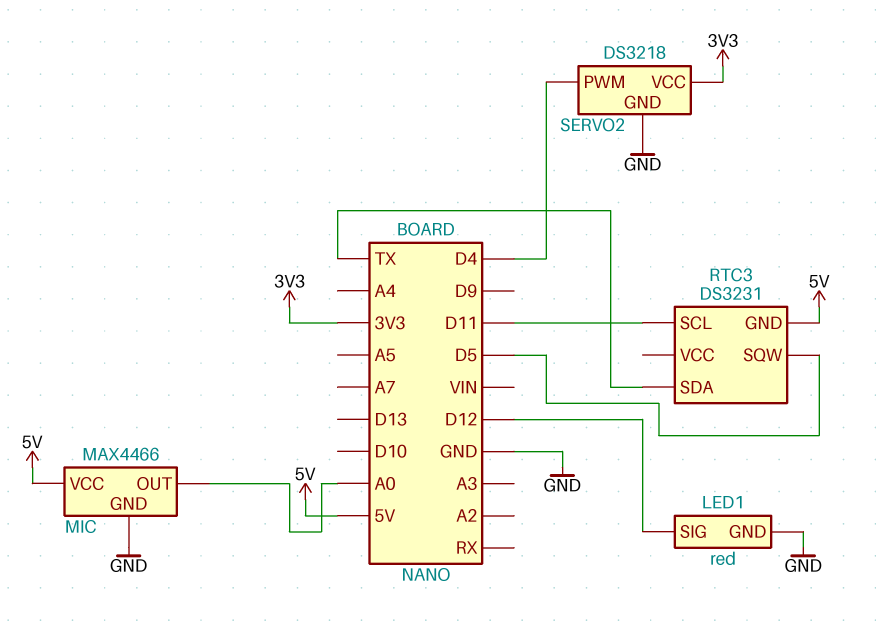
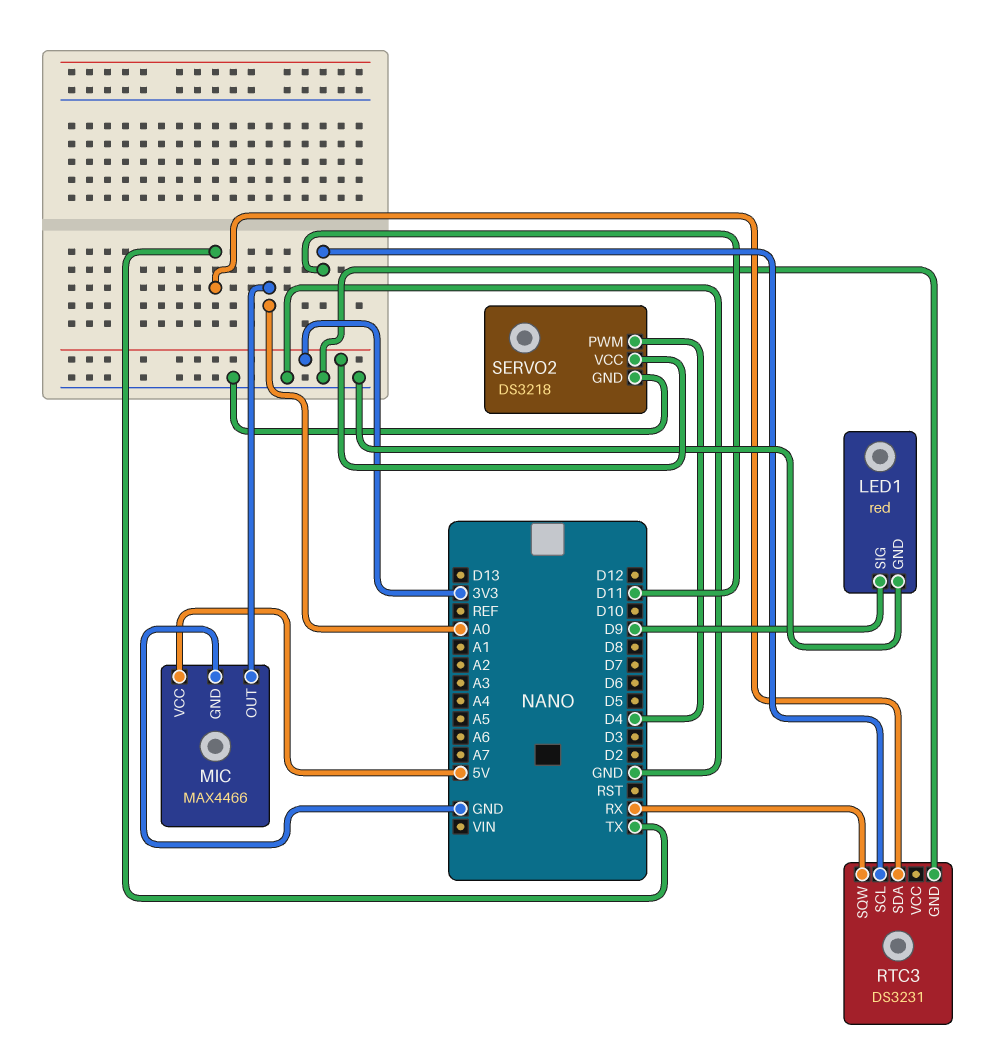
LED1 pin SIG: D12 -> D9
RTC3 pin GND: 5V -> GND
RTC3 pin SQW: D5 -> RX

